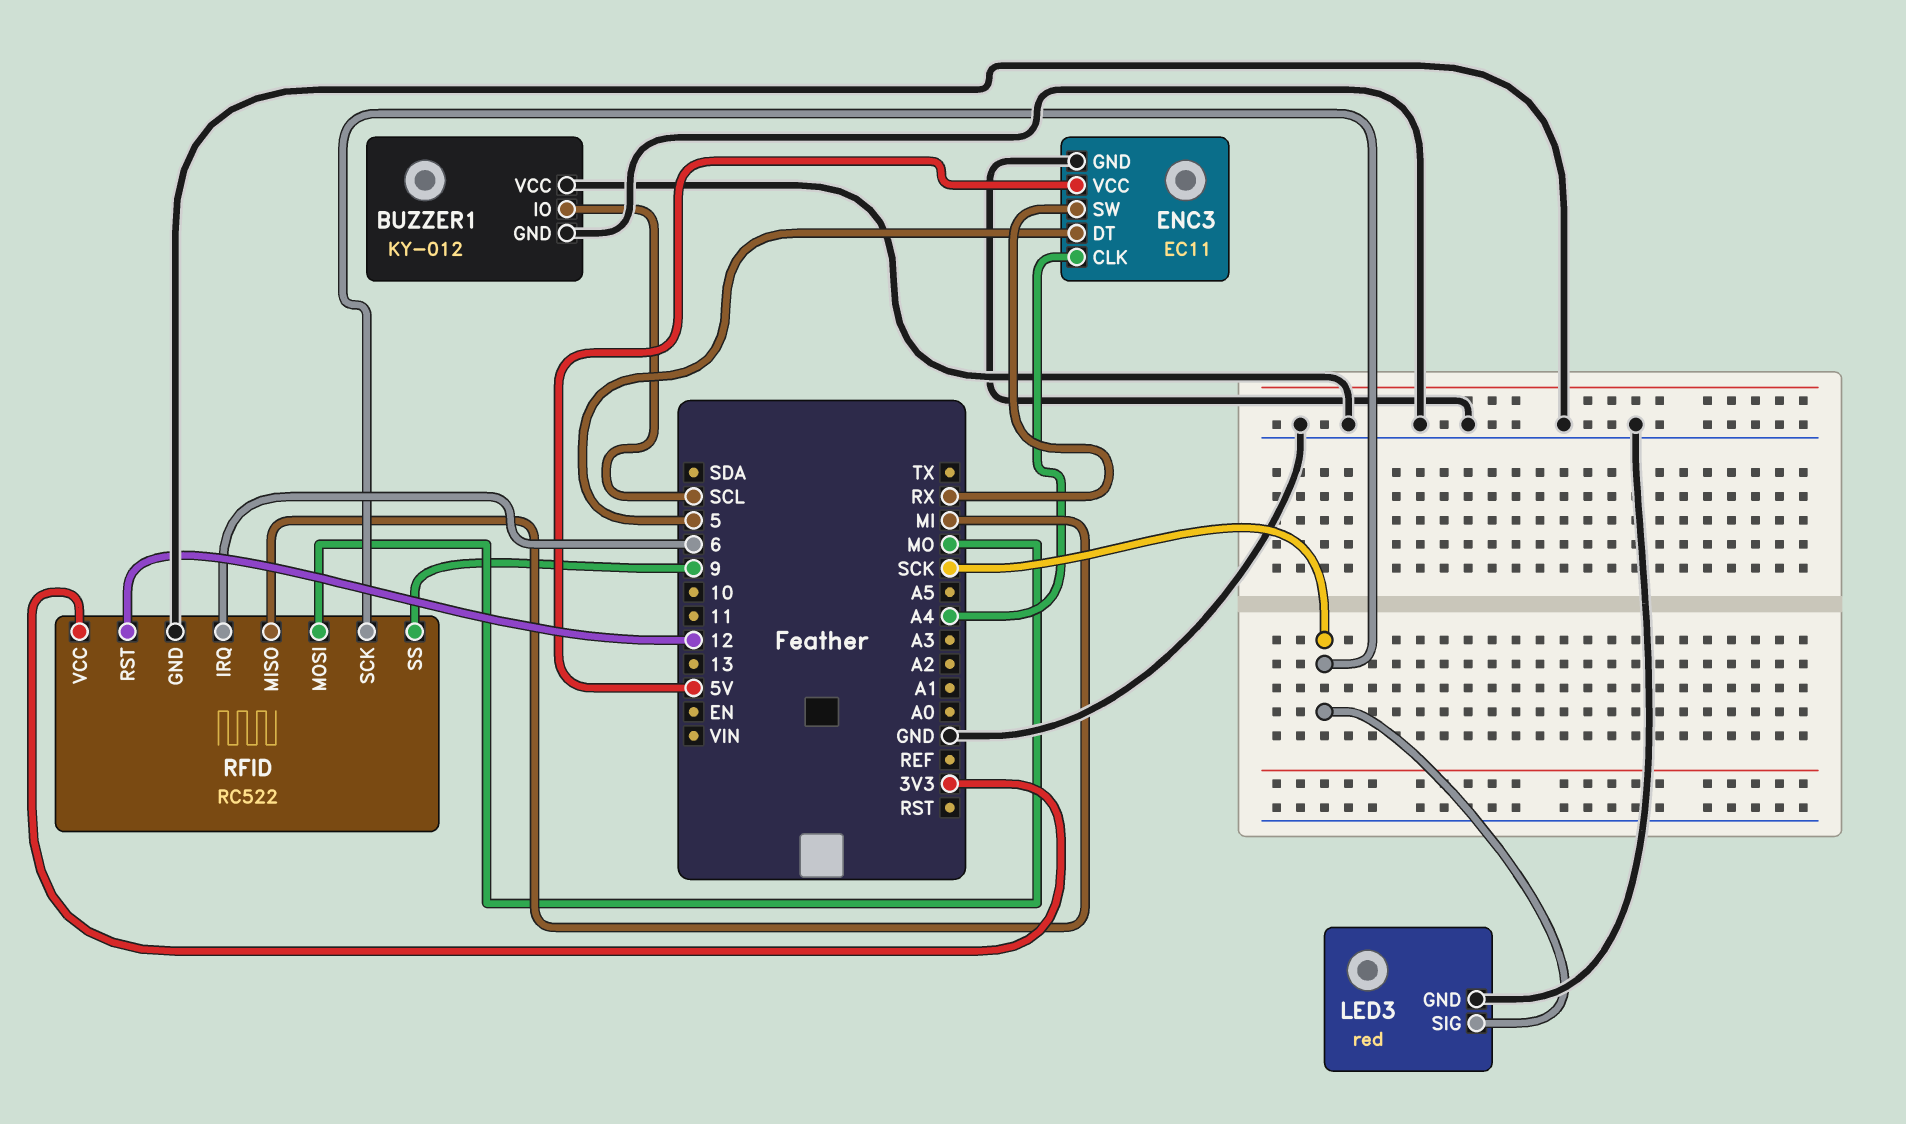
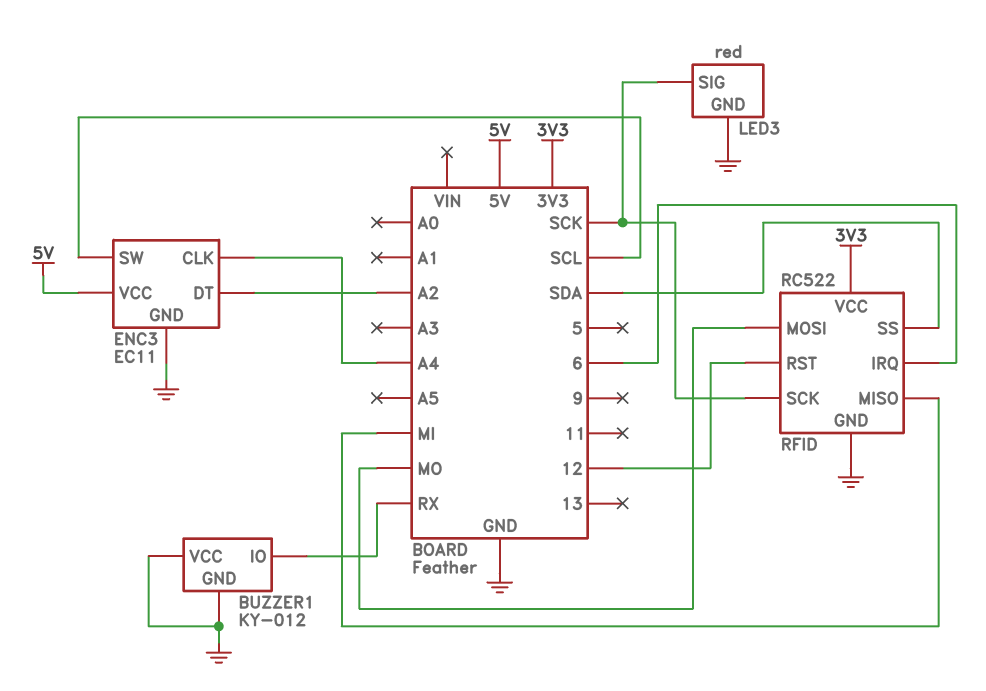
BUZZER1 pin IO: SCL -> RX
ENC3 pin DT: 5 -> A2
ENC3 pin SW: RX -> SCL
RFID pin SS: 9 -> SDA

